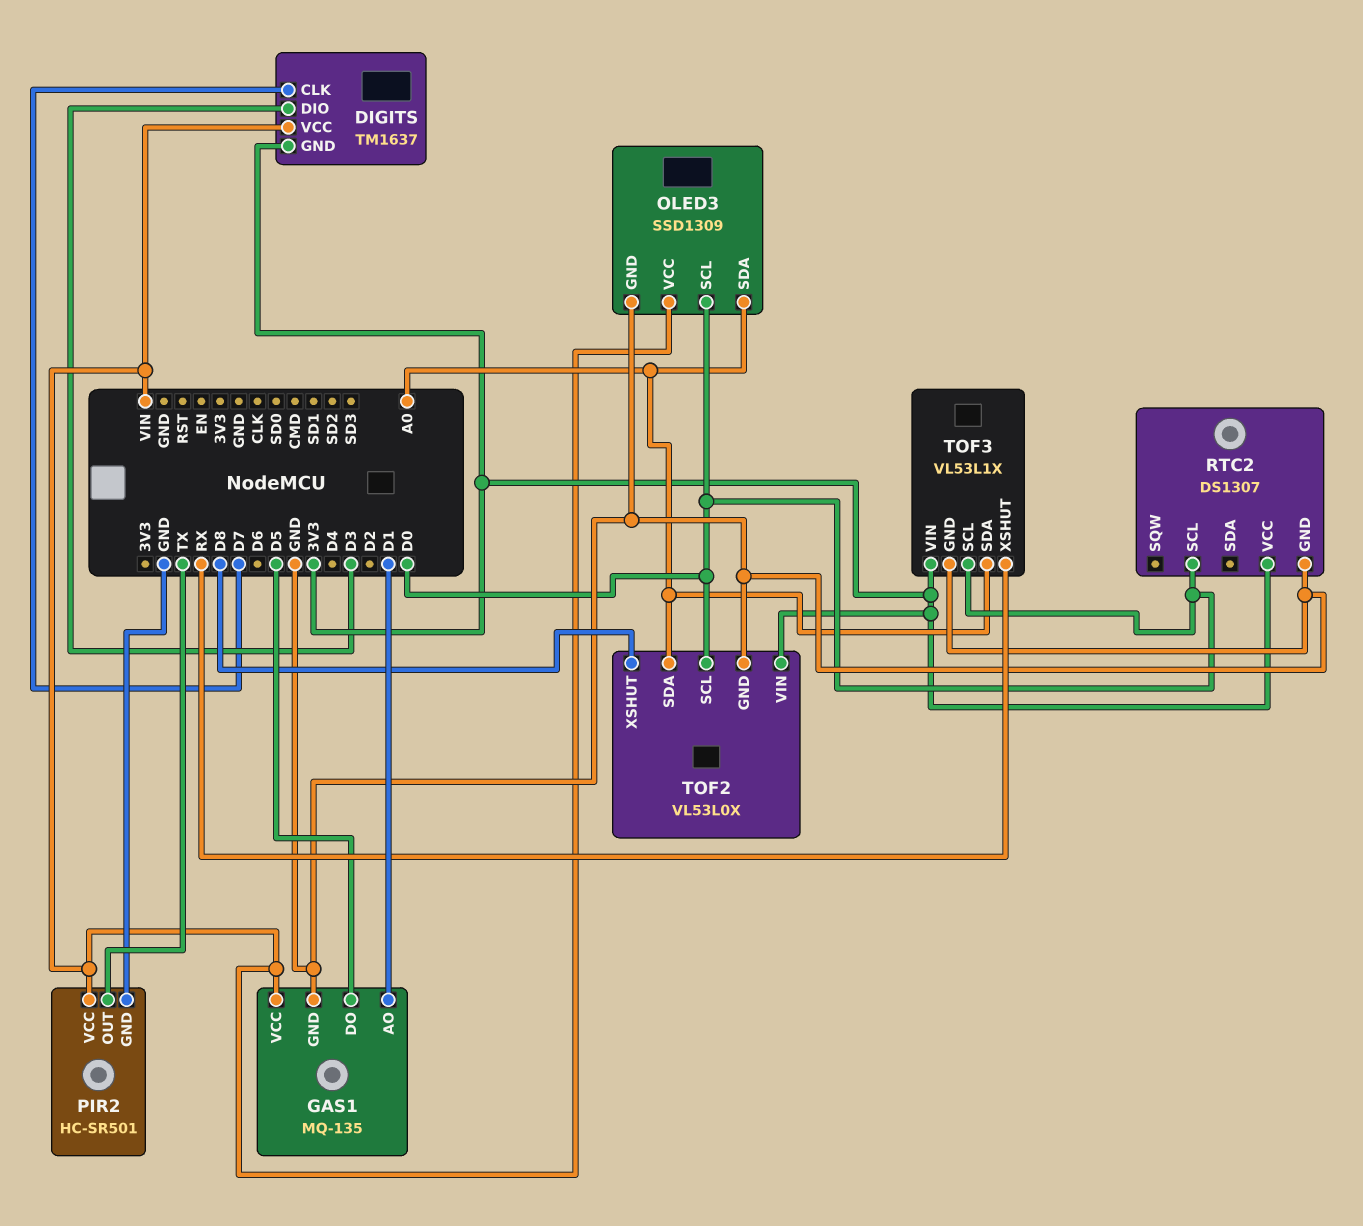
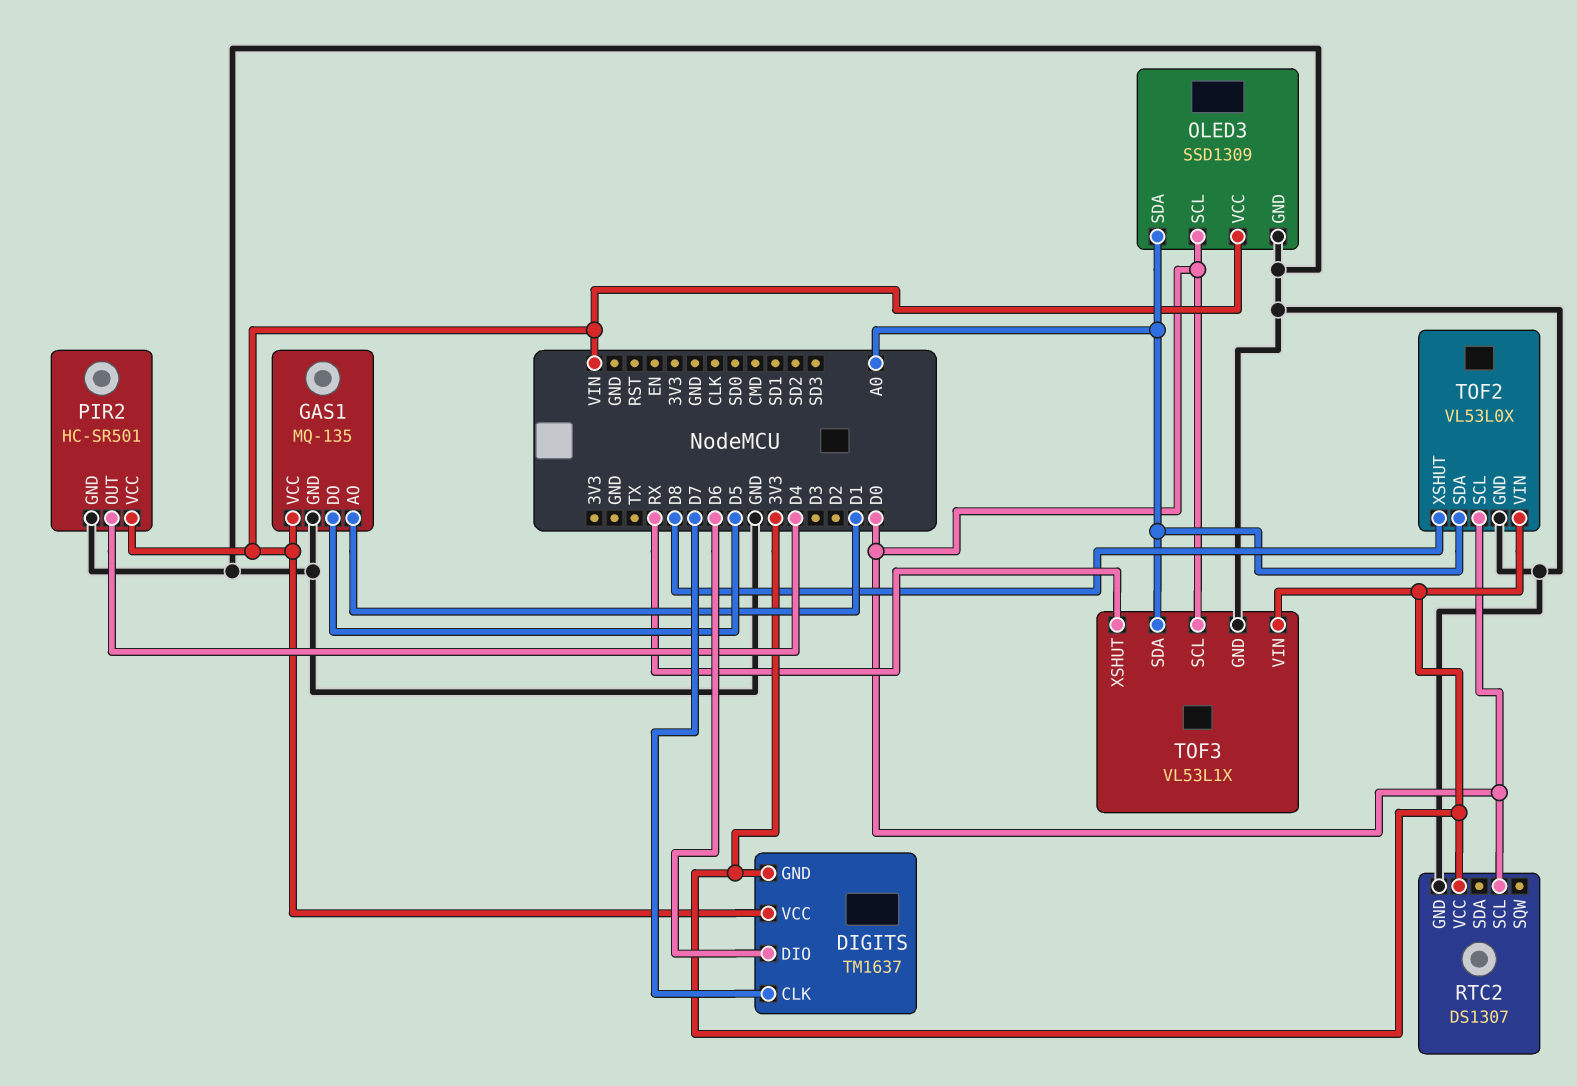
DIGITS pin DIO: D3 -> D6
PIR2 pin OUT: TX -> D4

